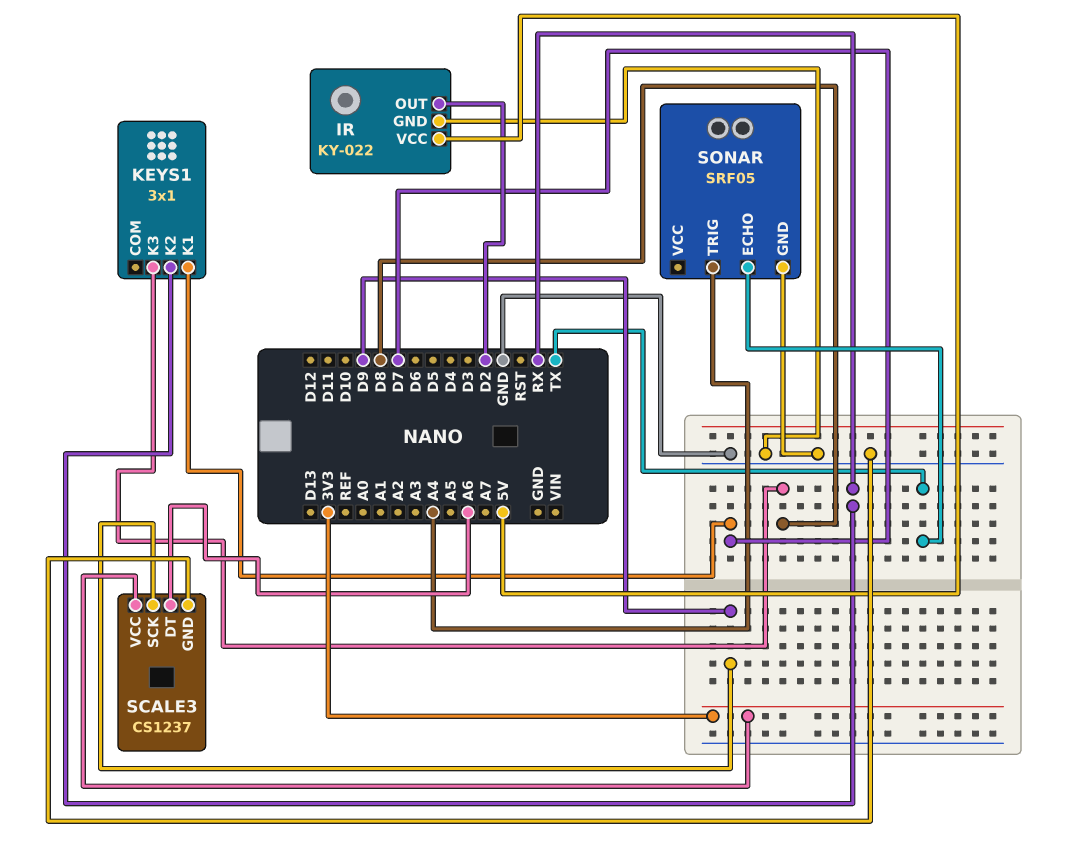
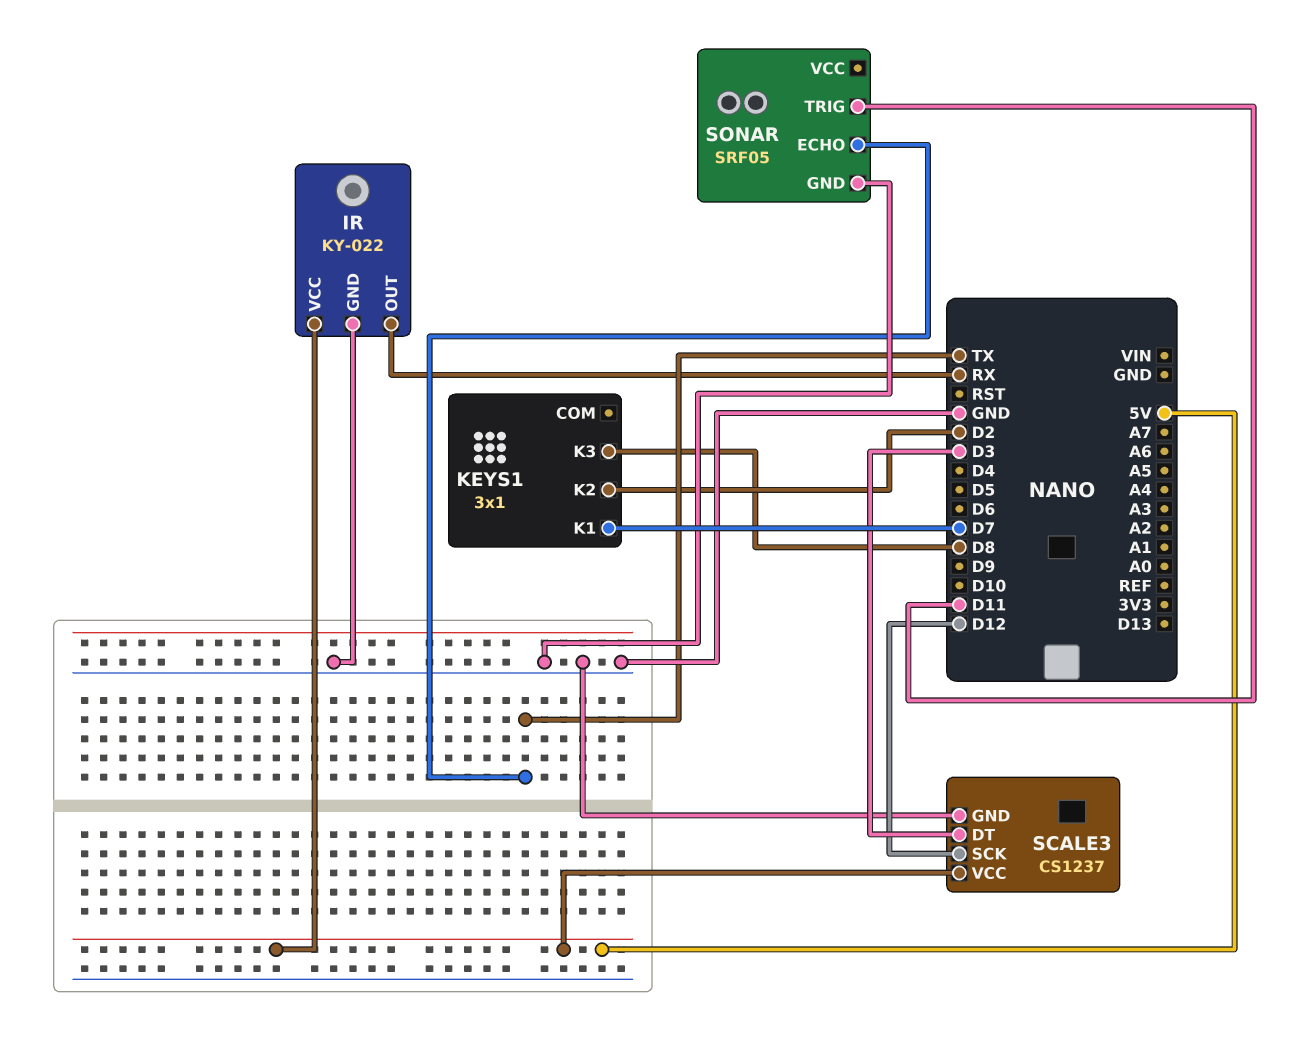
IR pin OUT: D2 -> RX
KEYS1 pin K2: RX -> D2
SCALE3 pin DT: A6 -> D3
SCALE3 pin SCK: D9 -> D12
SCALE3 pin VCC: 3V3 -> 5V
SONAR pin TRIG: A4 -> D11

